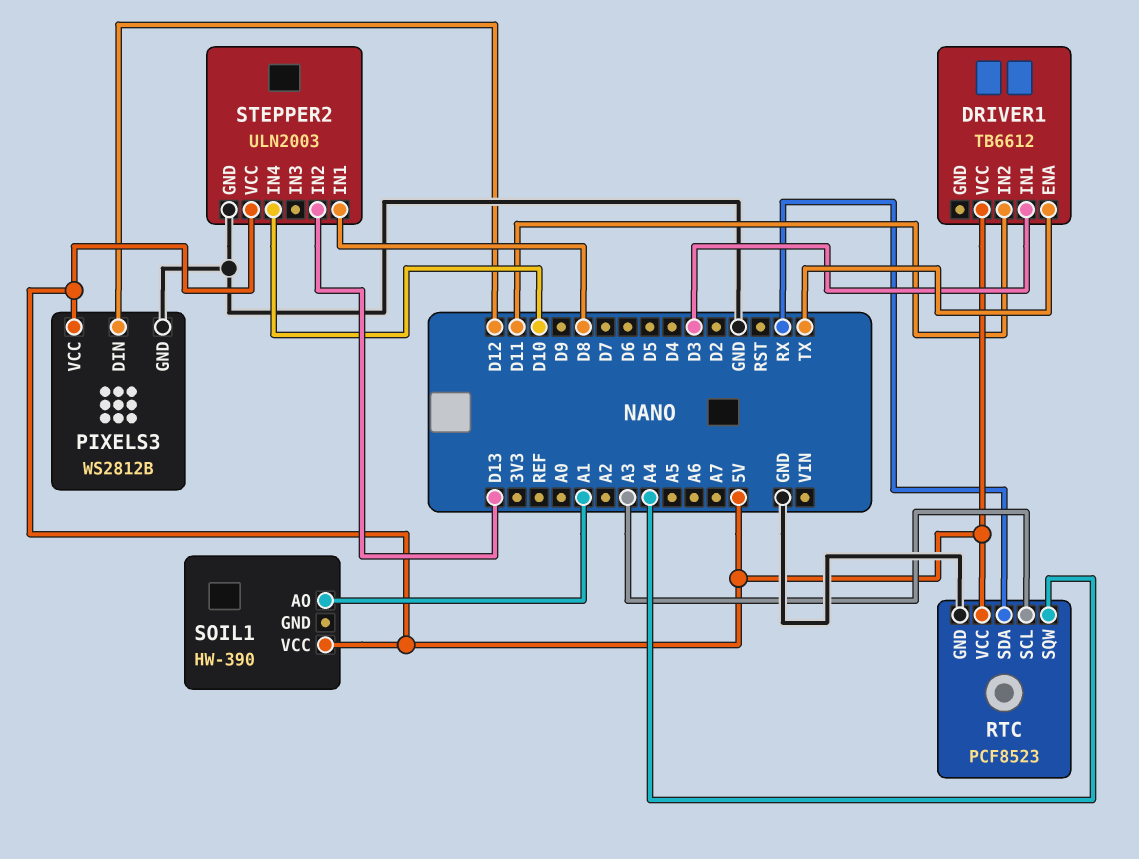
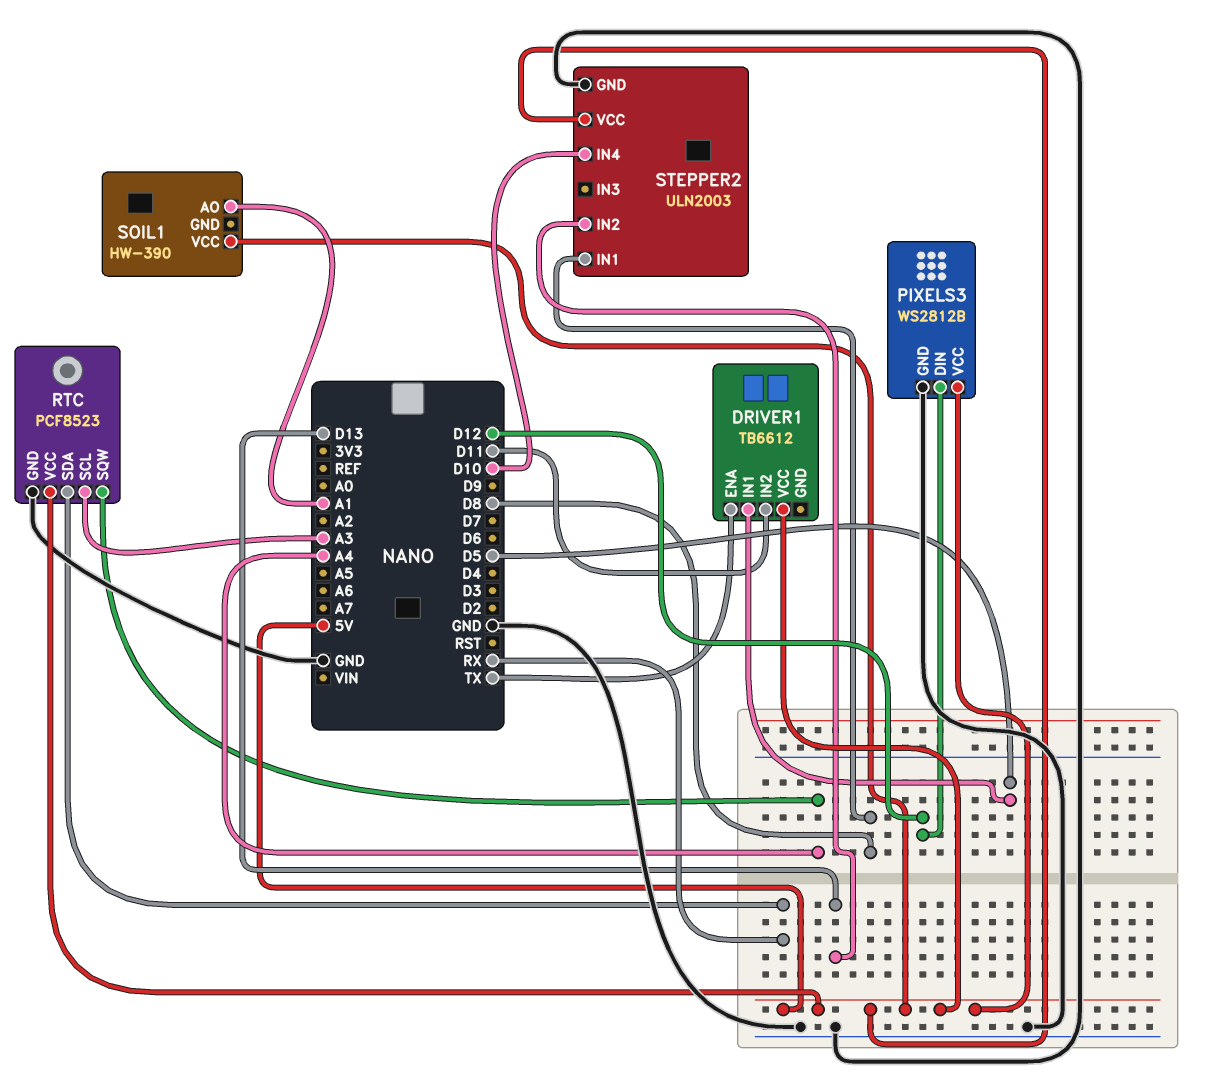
DRIVER1 pin IN1: D3 -> D5

